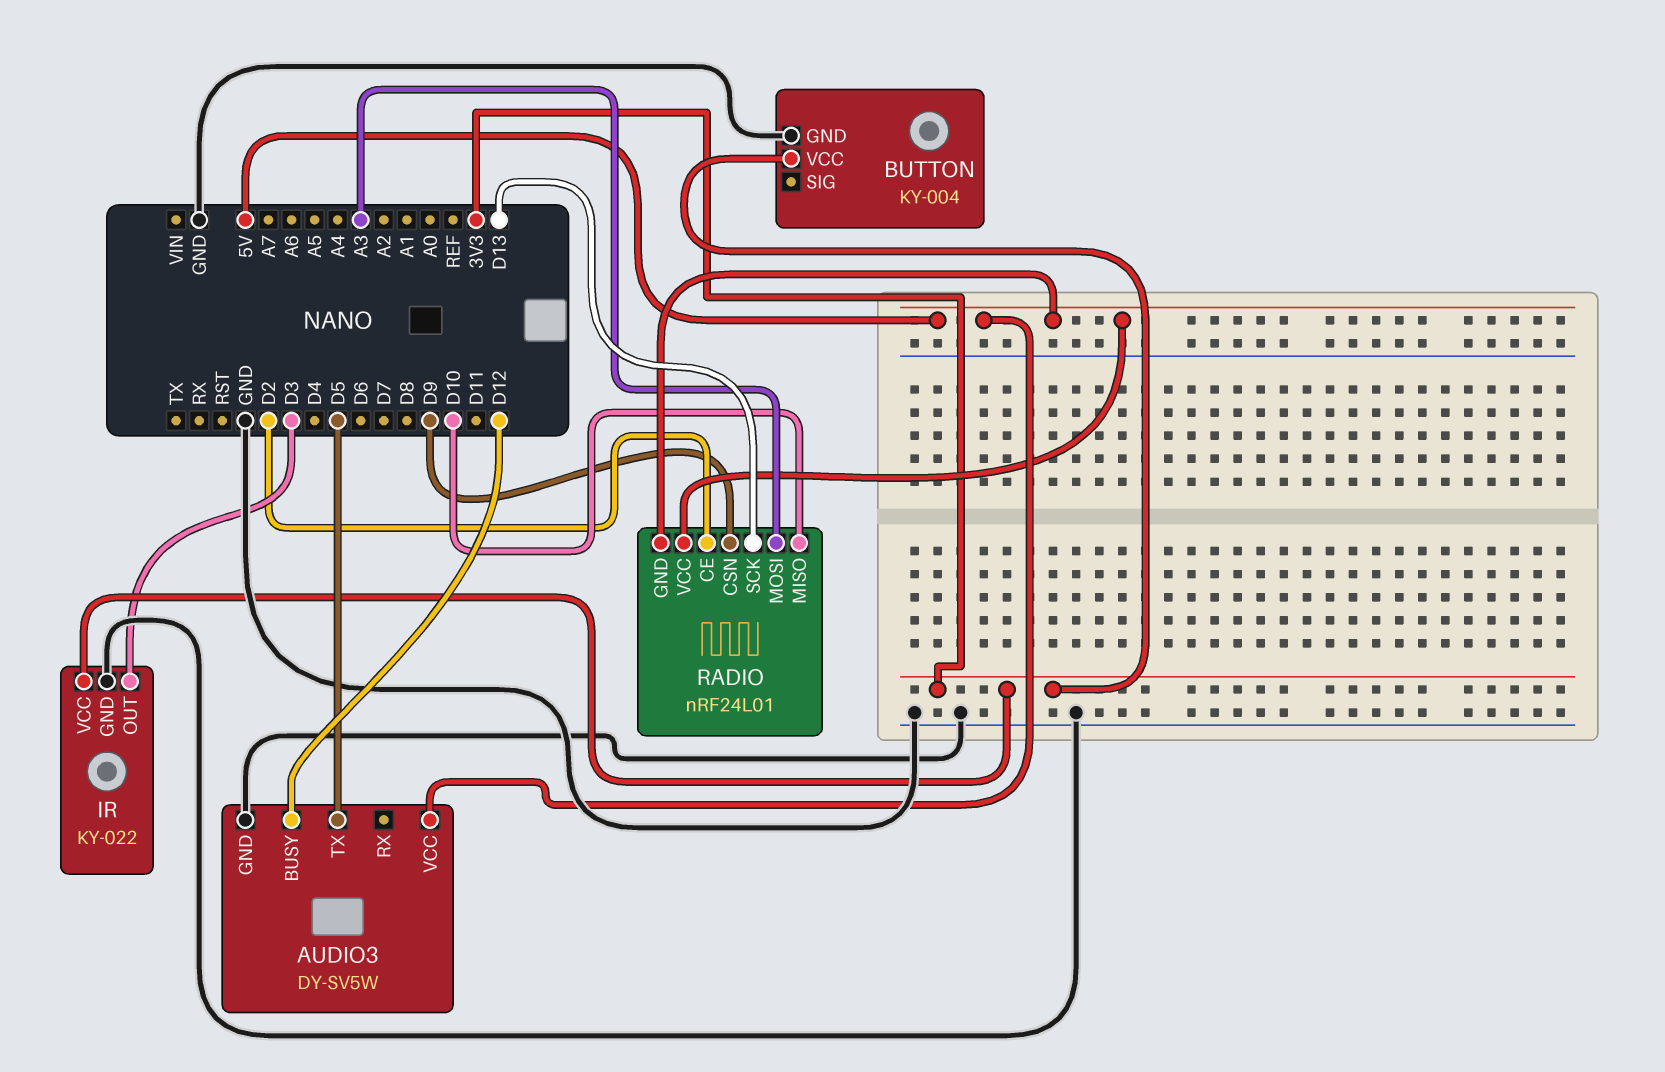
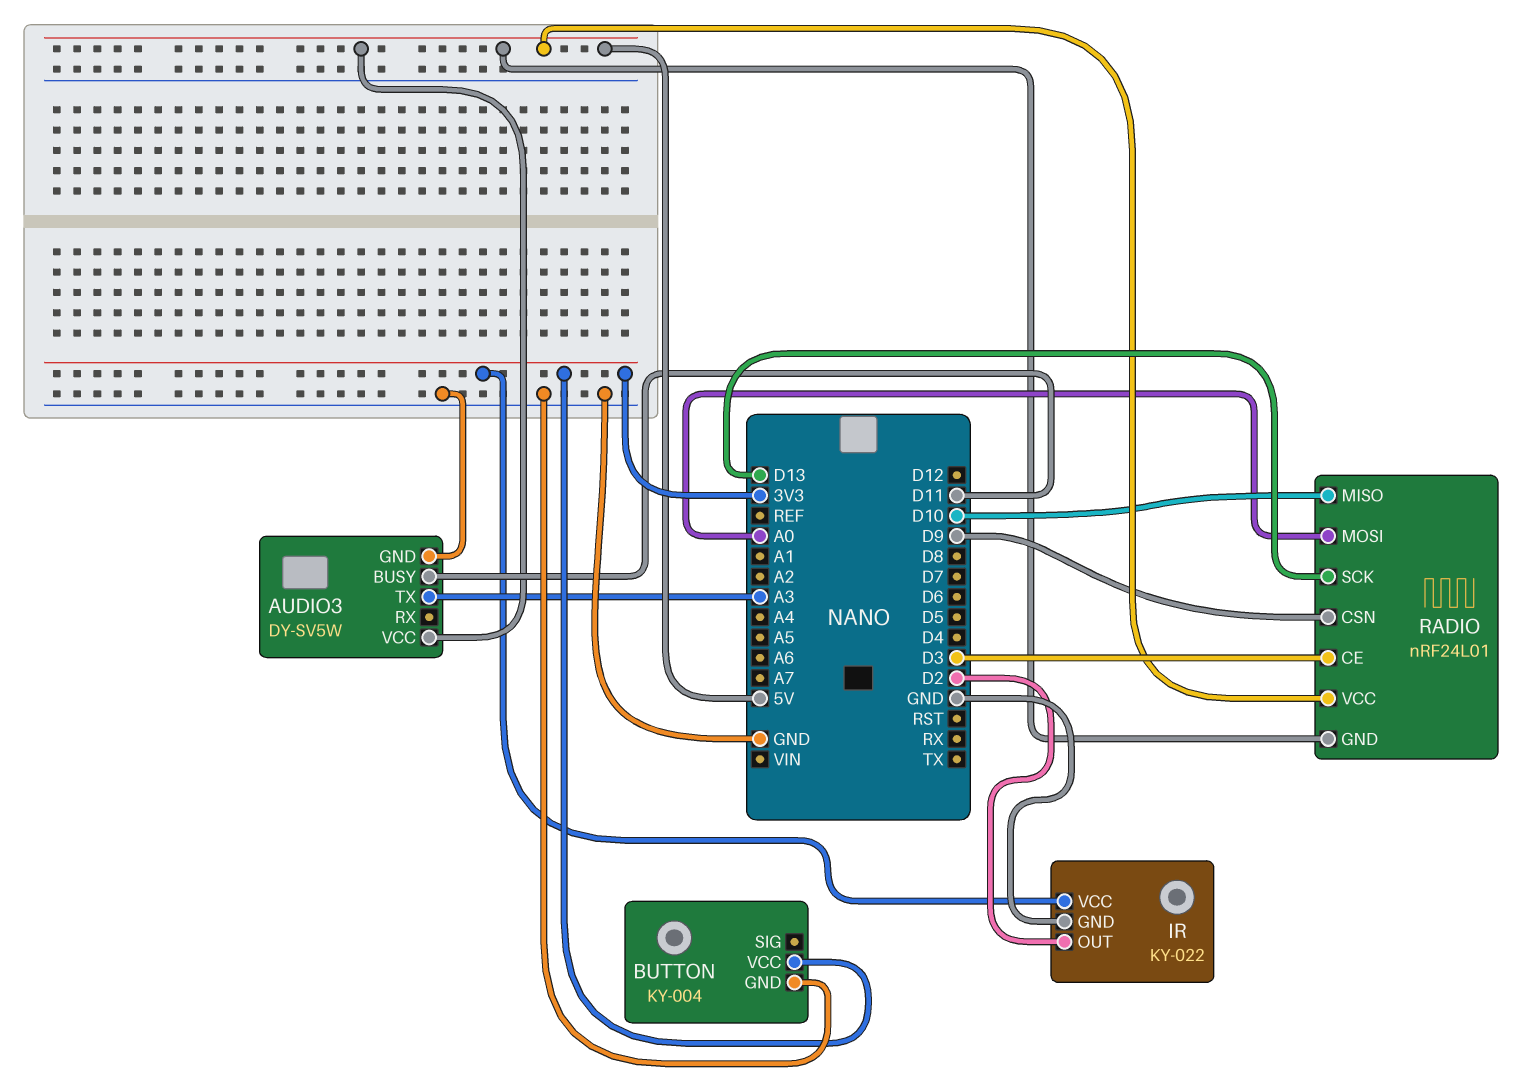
AUDIO3 pin BUSY: D12 -> D11
AUDIO3 pin TX: D5 -> A3
IR pin OUT: D3 -> D2
RADIO pin CE: D2 -> D3
RADIO pin MOSI: A3 -> A0

